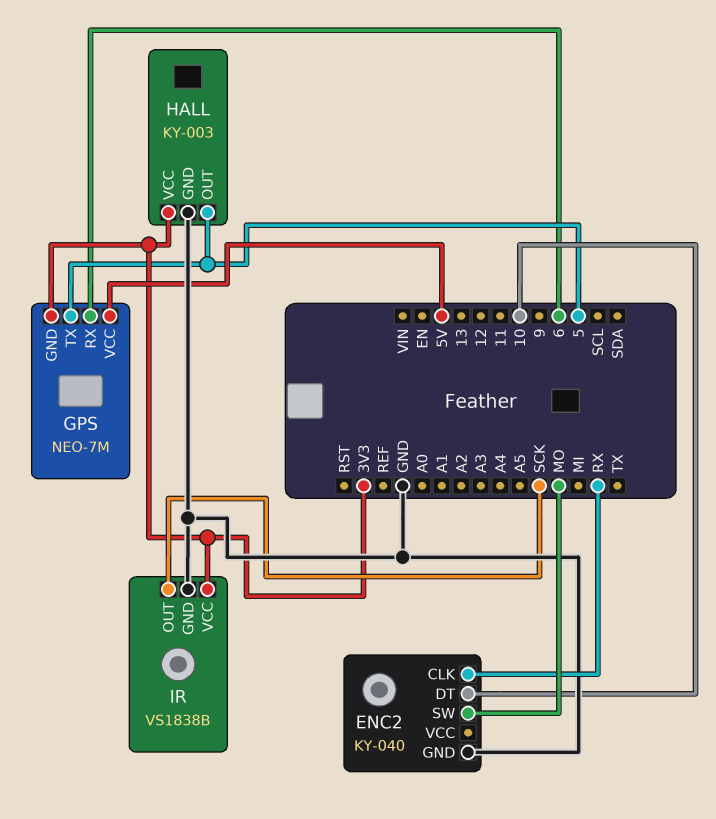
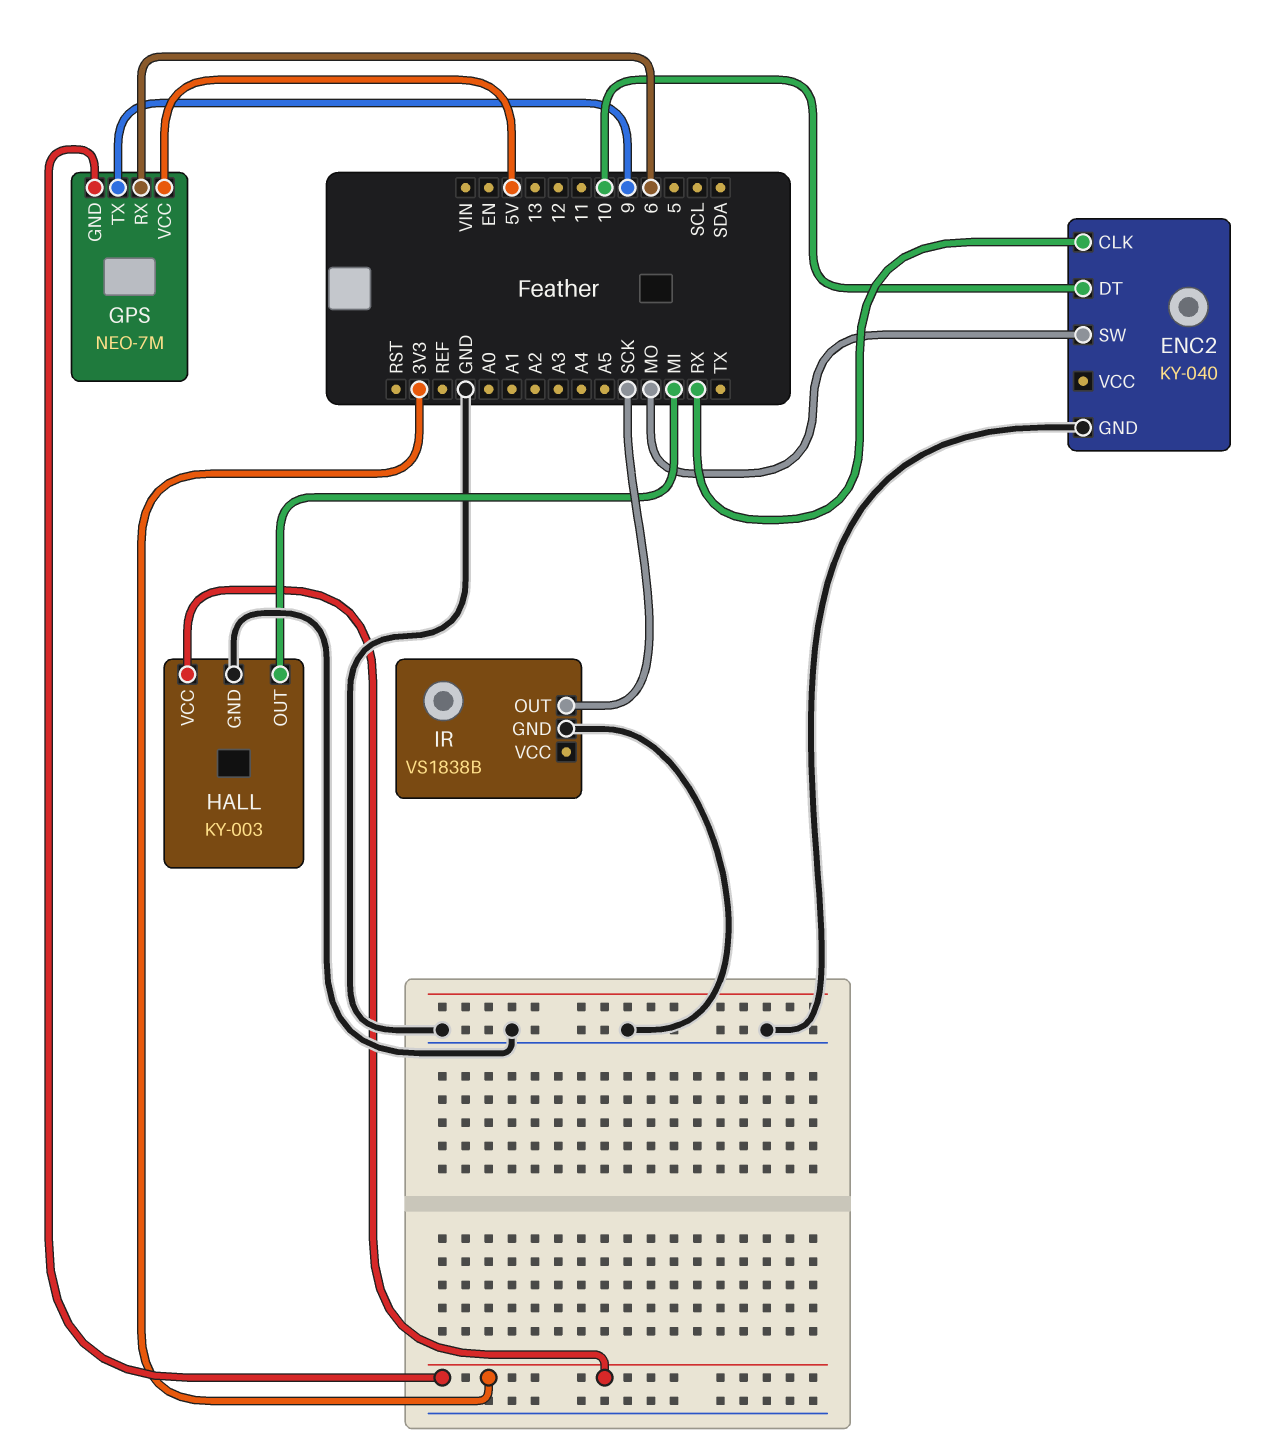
GPS pin TX: 5 -> 9
HALL pin OUT: 5 -> MI
IR pin VCC: 3V3 -> none

